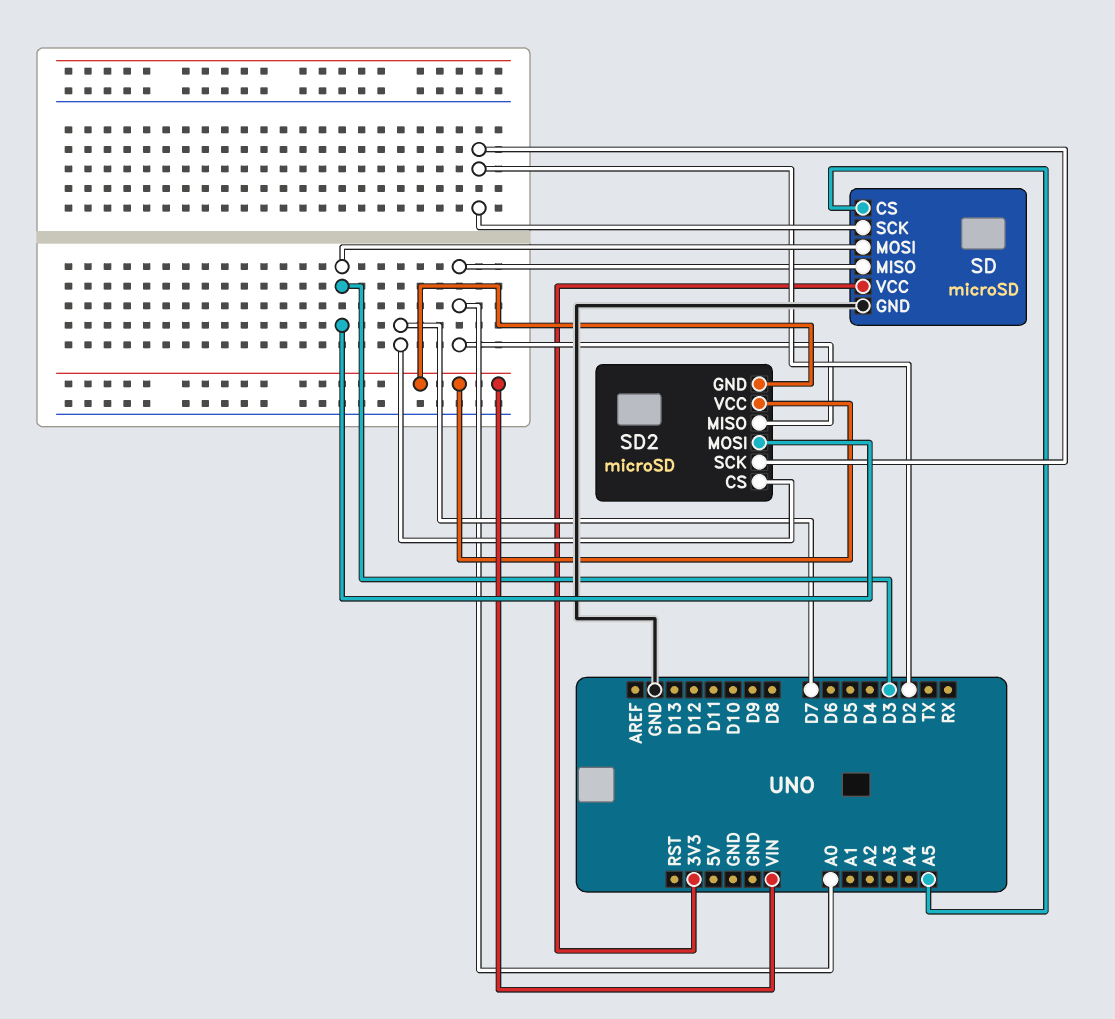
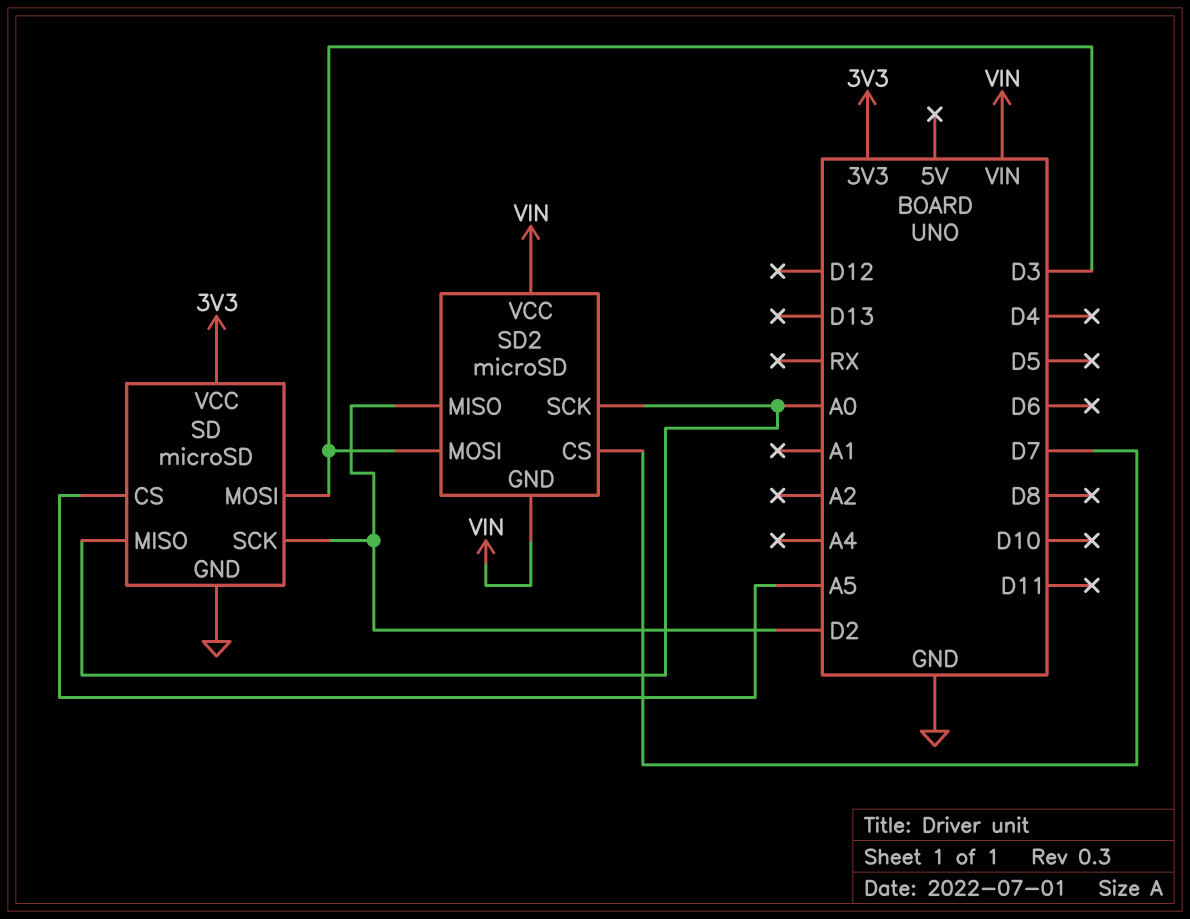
SD2 pin MISO: A0 -> D2
SD2 pin SCK: D2 -> A0

